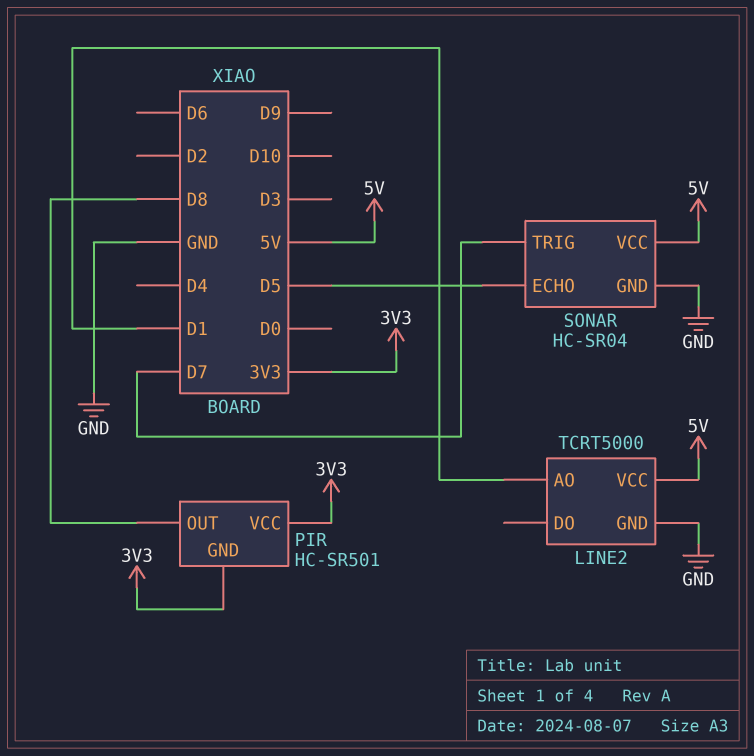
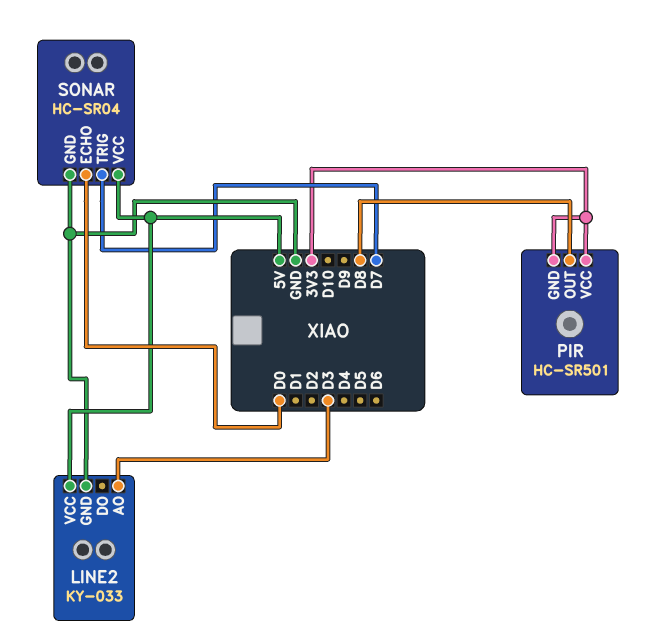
LINE2: TCRT5000 -> KY-033
LINE2 pin AO: D1 -> D3
SONAR pin ECHO: D5 -> D0

